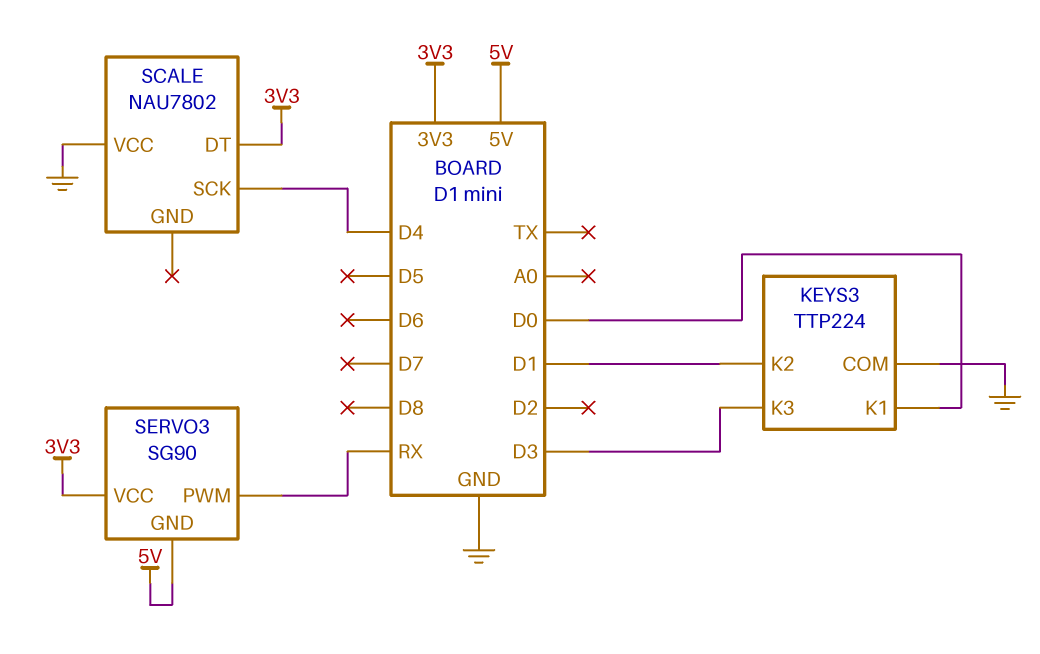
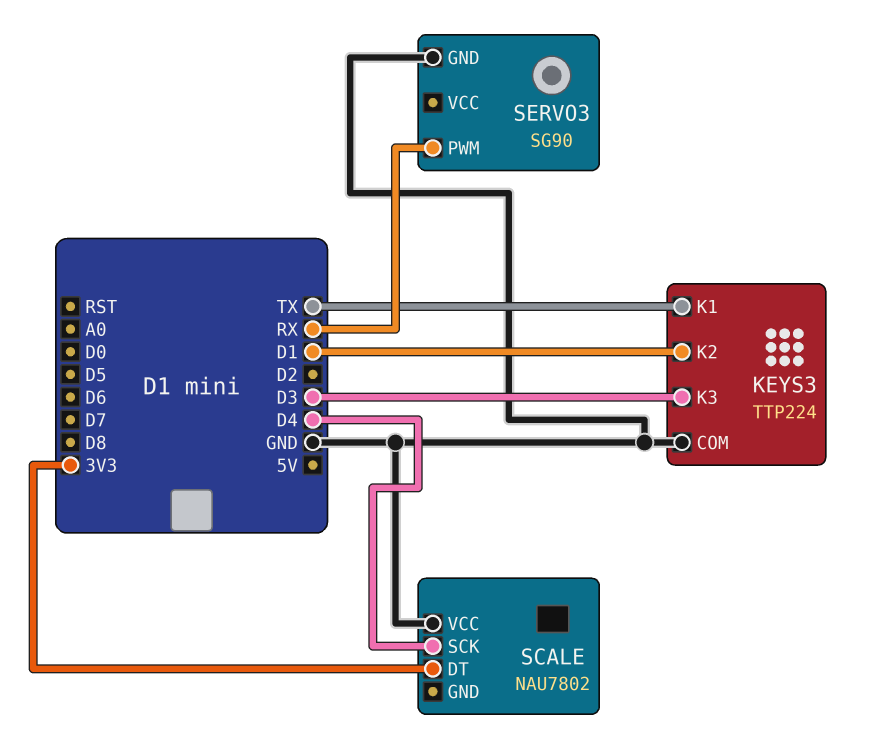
KEYS3 pin K1: D0 -> TX
SERVO3 pin GND: 5V -> GND
SERVO3 pin VCC: 3V3 -> none

